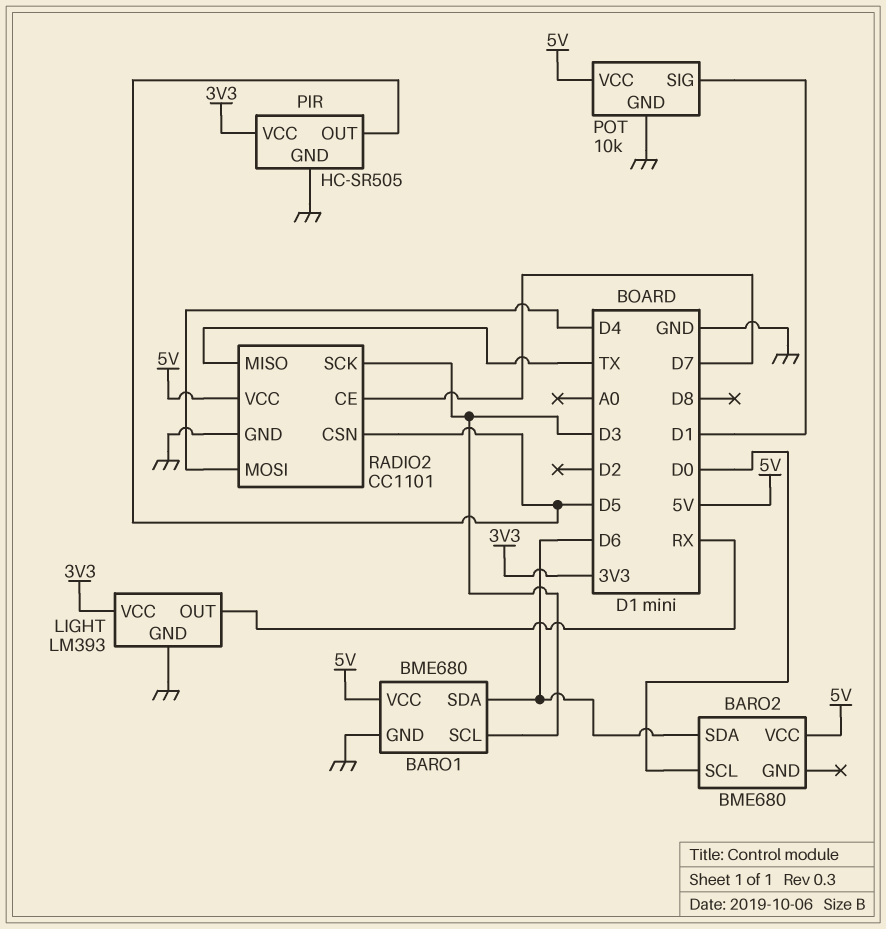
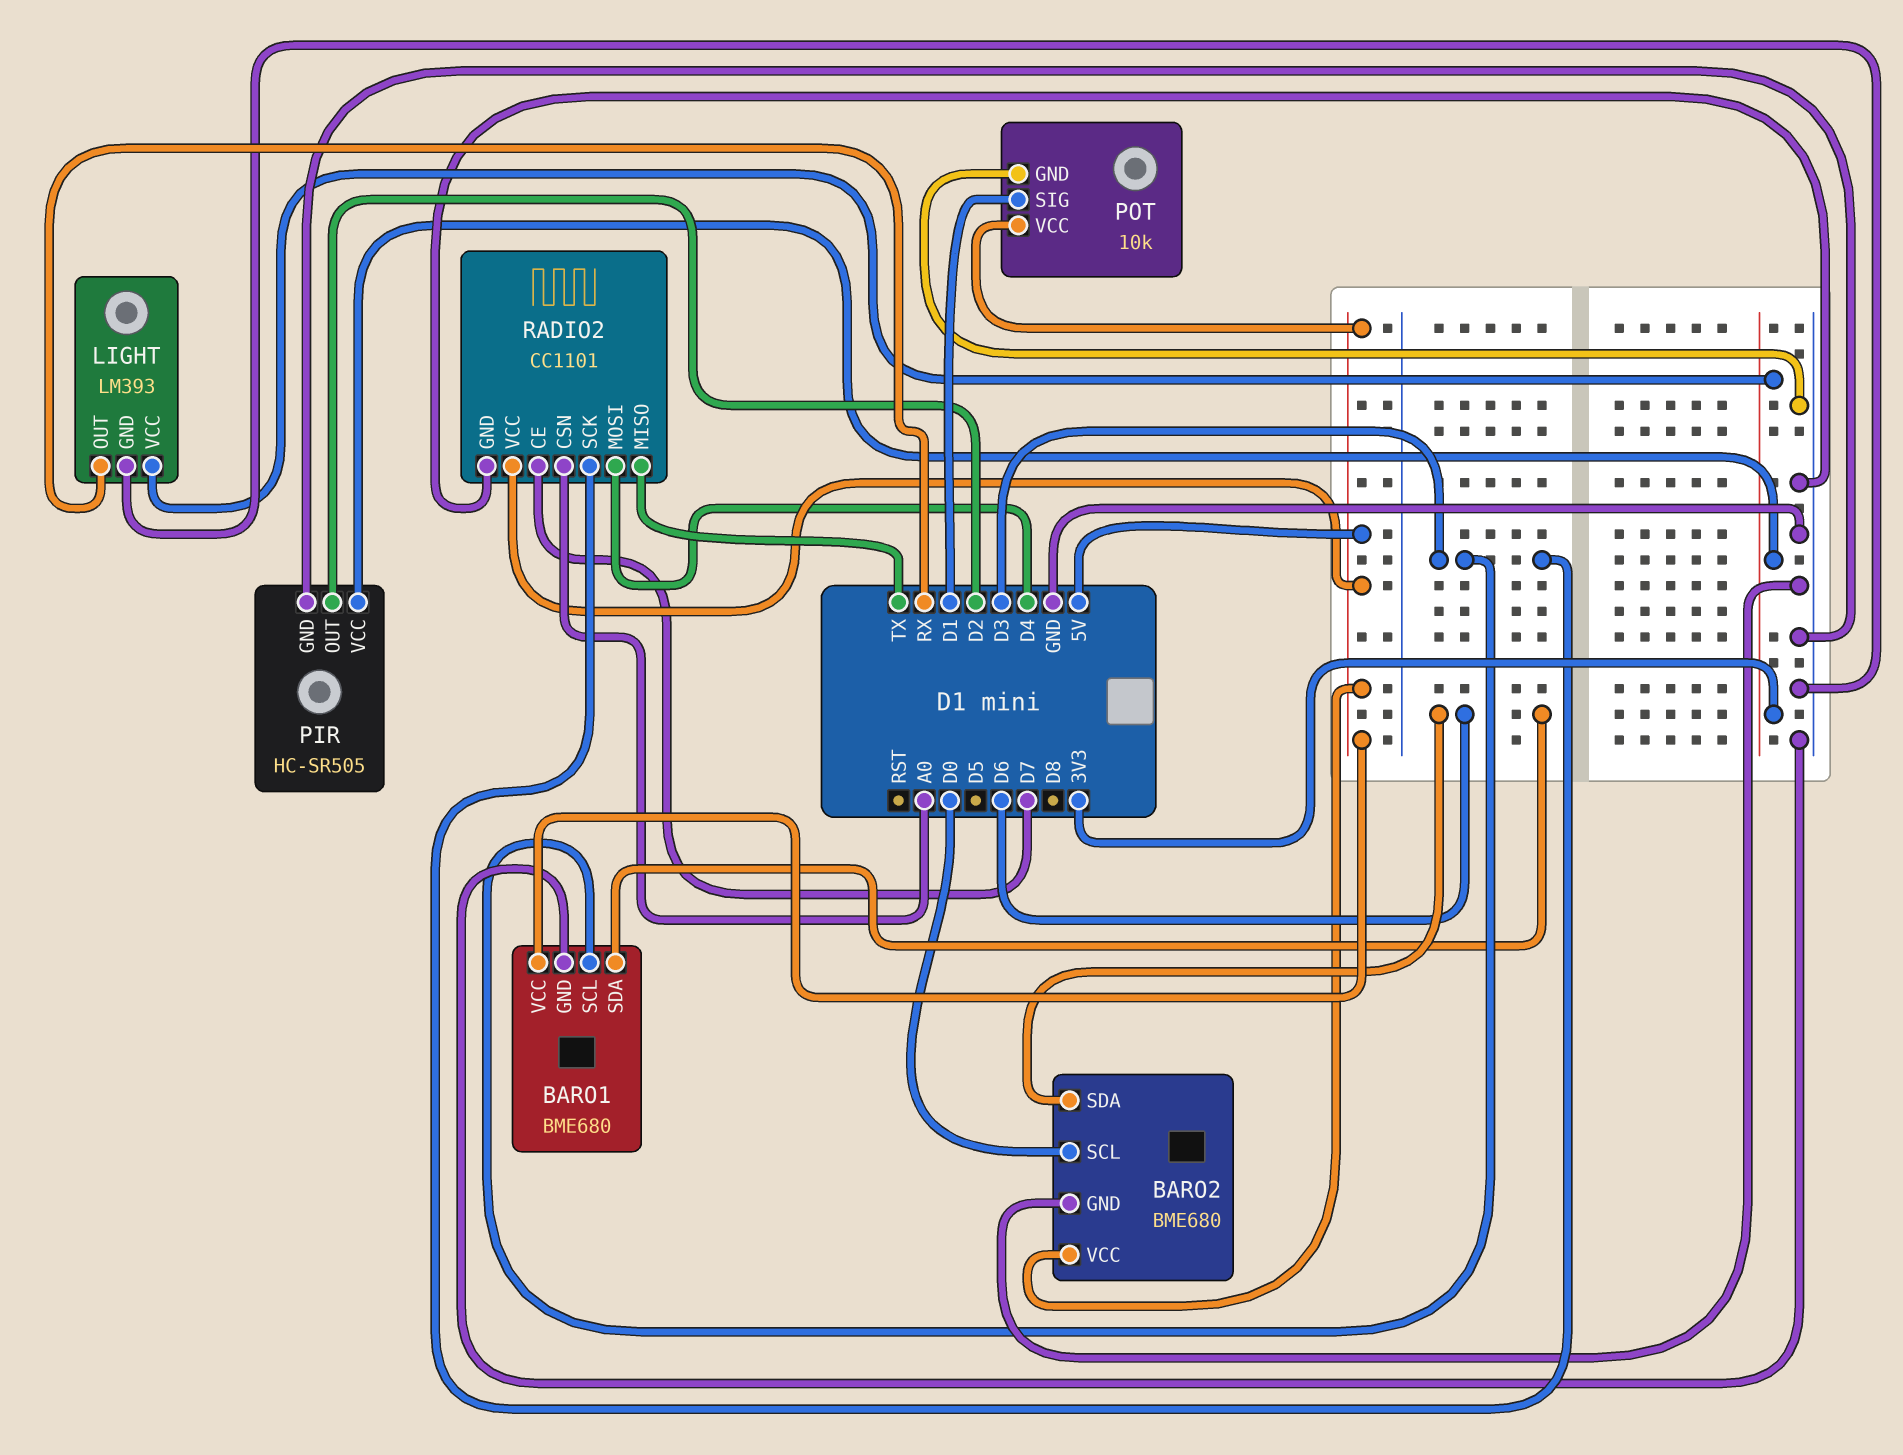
BARO2 pin GND: none -> GND
PIR pin OUT: D5 -> D2
RADIO2 pin CSN: D5 -> A0

